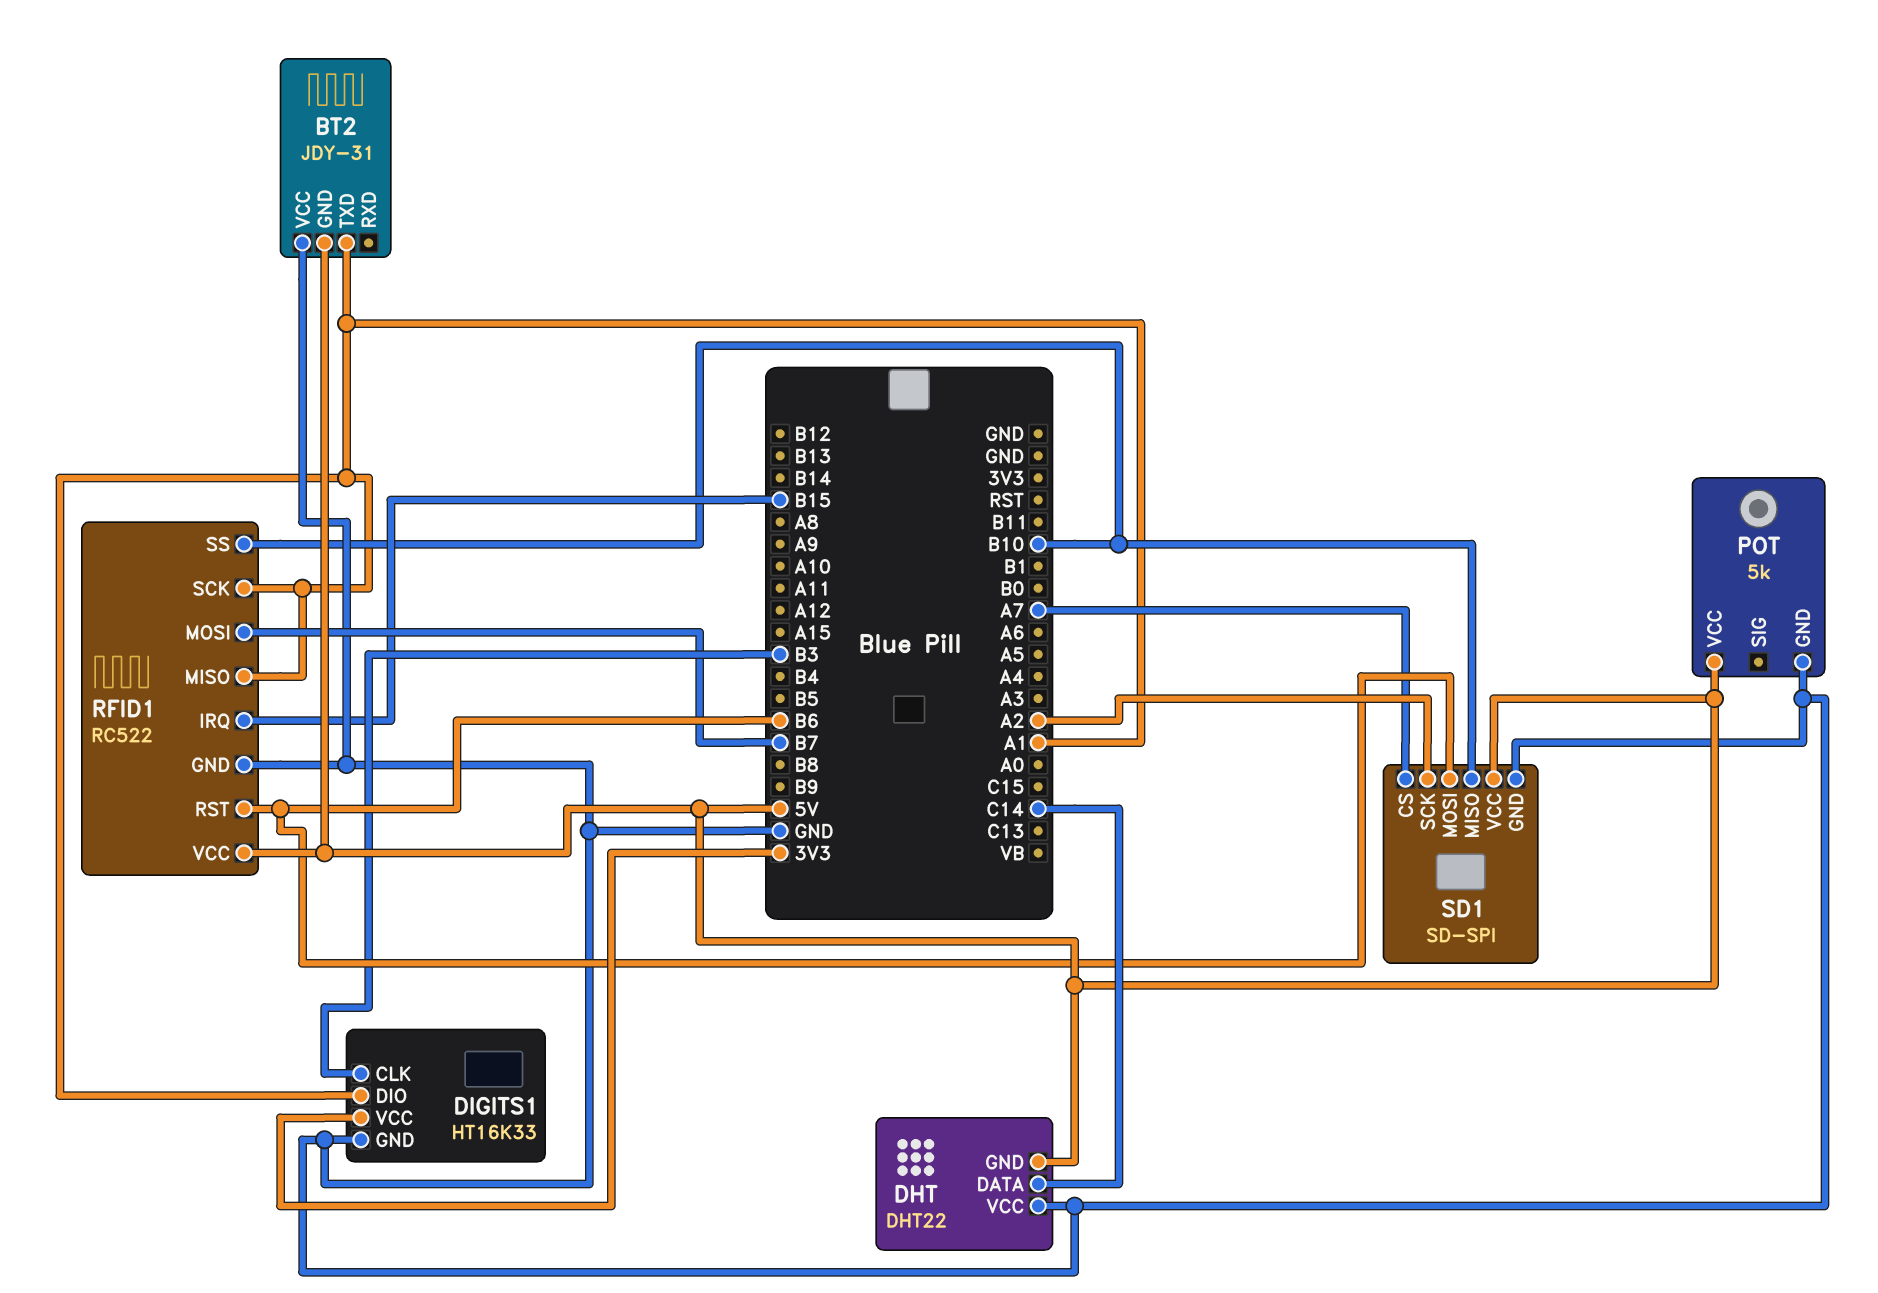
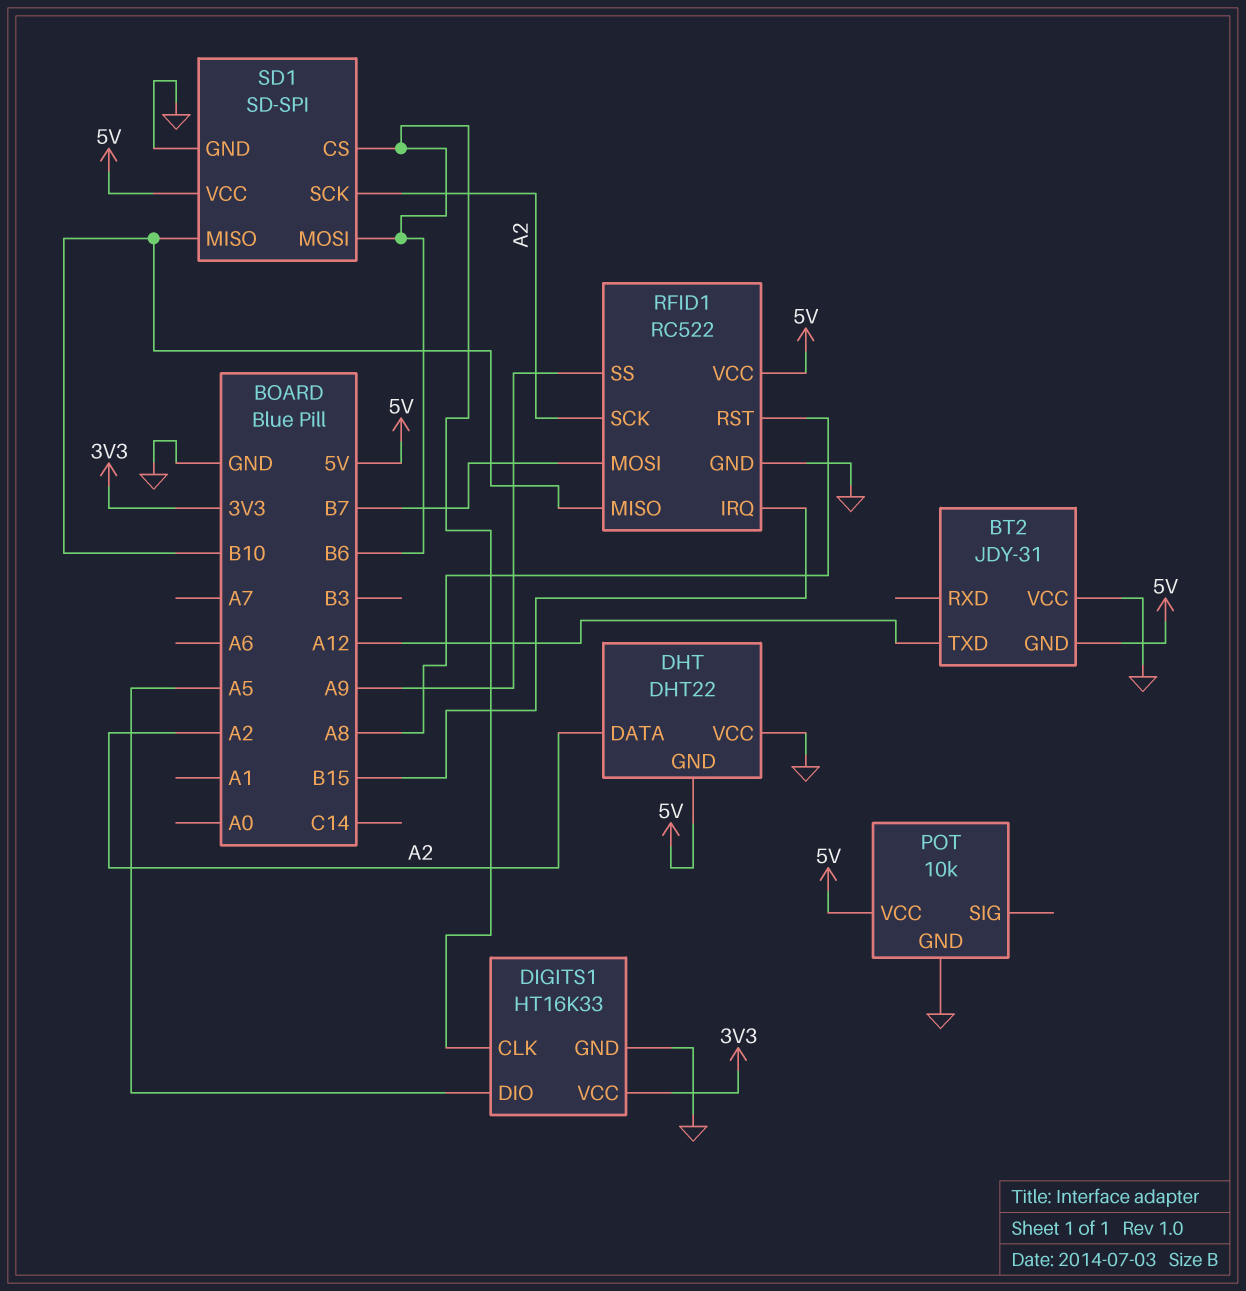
BT2 pin TXD: A1 -> A12
DHT pin DATA: C14 -> A2
DIGITS1 pin CLK: B3 -> B6
DIGITS1 pin DIO: A1 -> A5
POT: 5k -> 10k
RFID1 pin MISO: A1 -> B10
RFID1 pin RST: B6 -> A8
RFID1 pin SCK: A1 -> A2
RFID1 pin SS: B10 -> A9
SD1 pin CS: A7 -> B6

